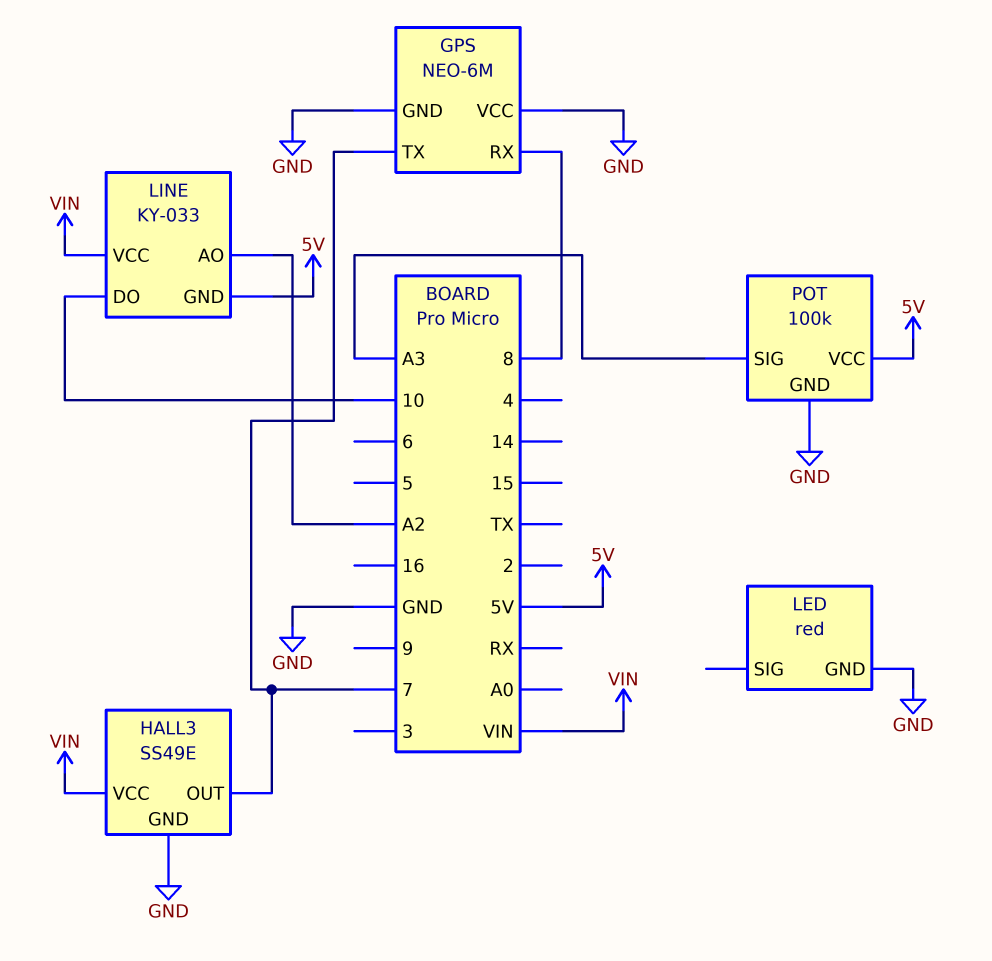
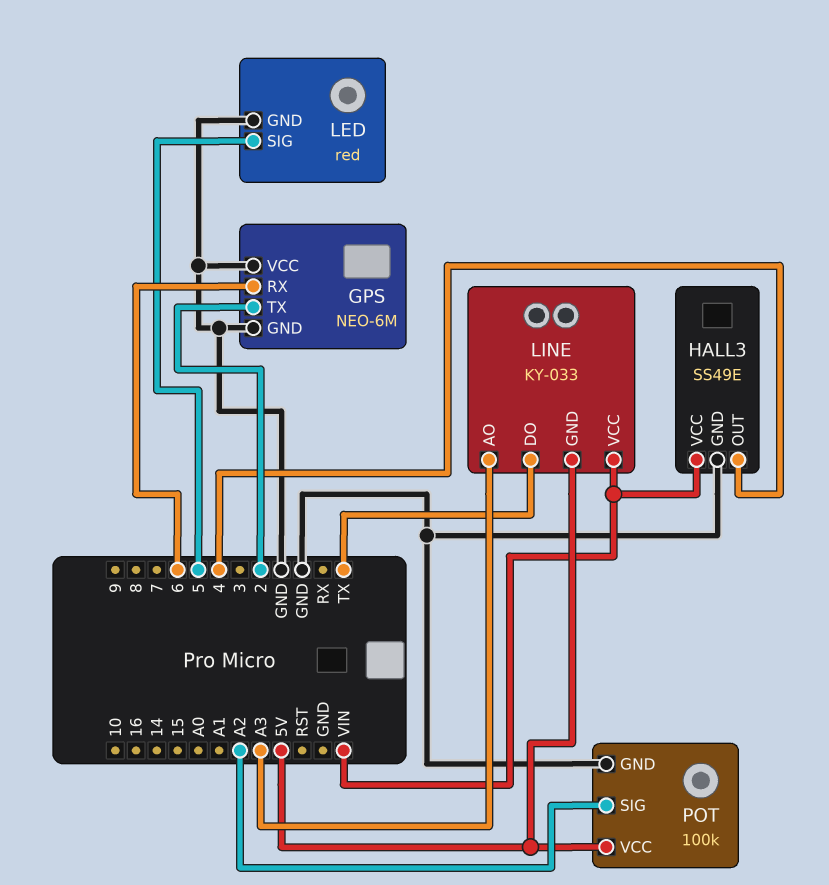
GPS pin RX: 8 -> 6
GPS pin TX: 7 -> 2
HALL3 pin OUT: 7 -> 4
LED pin SIG: none -> 5
LINE pin AO: A2 -> A3
LINE pin DO: 10 -> TX
POT pin SIG: A3 -> A2

